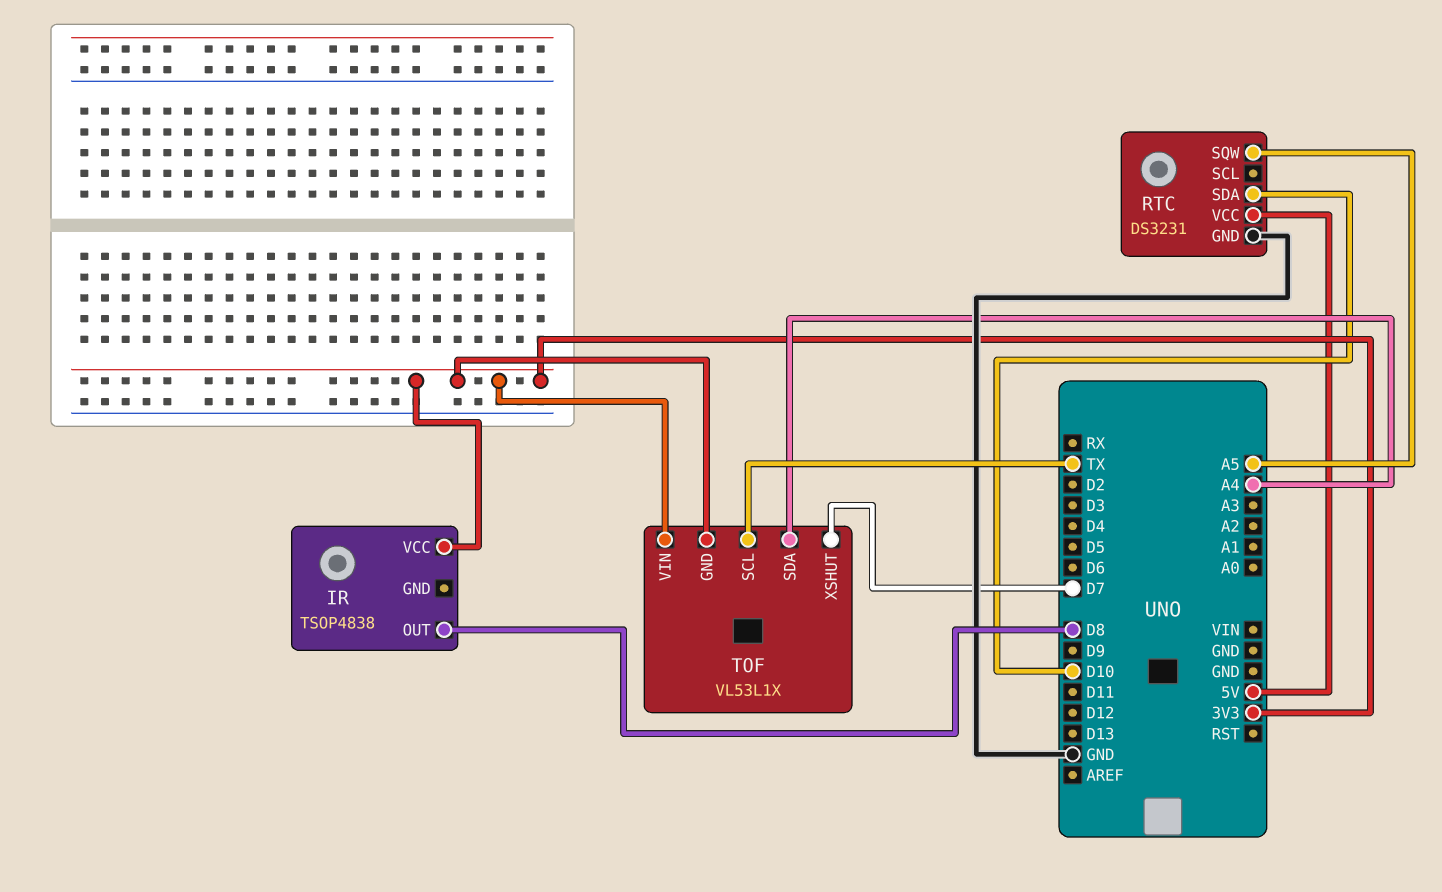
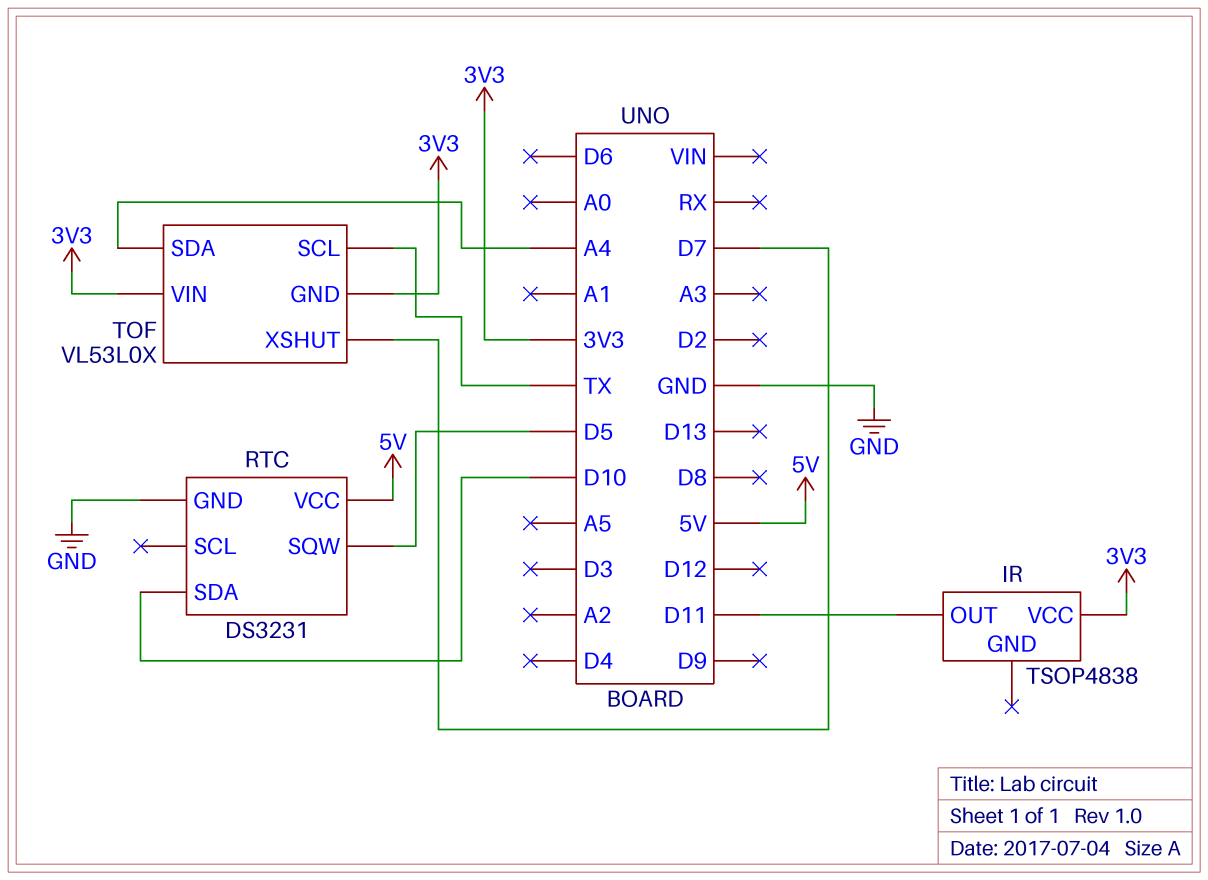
IR pin OUT: D8 -> D11
RTC pin SQW: A5 -> D5
TOF: VL53L1X -> VL53L0X

